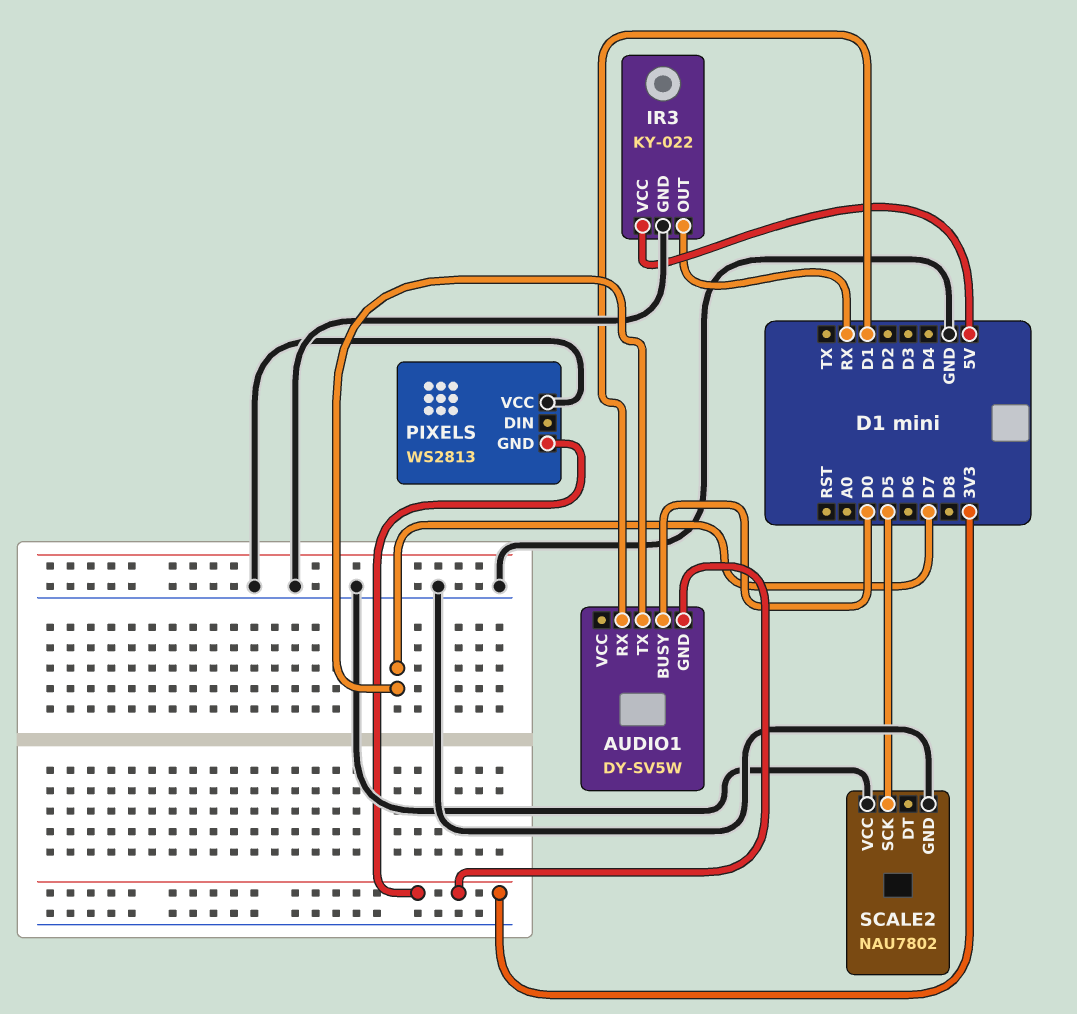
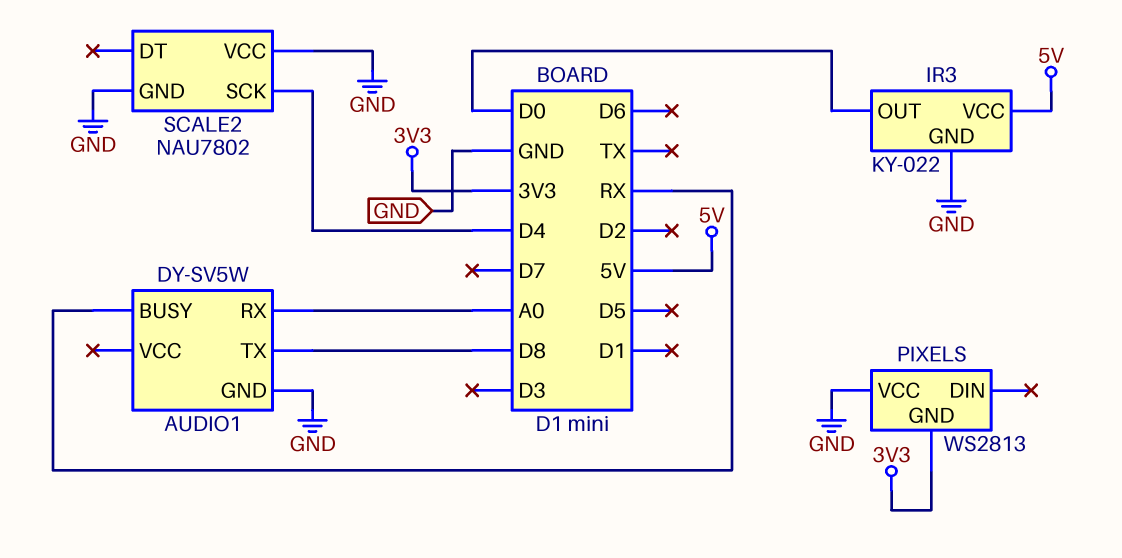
AUDIO1 pin BUSY: D0 -> RX
AUDIO1 pin GND: 3V3 -> GND
AUDIO1 pin RX: D1 -> A0
AUDIO1 pin TX: D7 -> D8
IR3 pin OUT: RX -> D0
SCALE2 pin SCK: D5 -> D4

